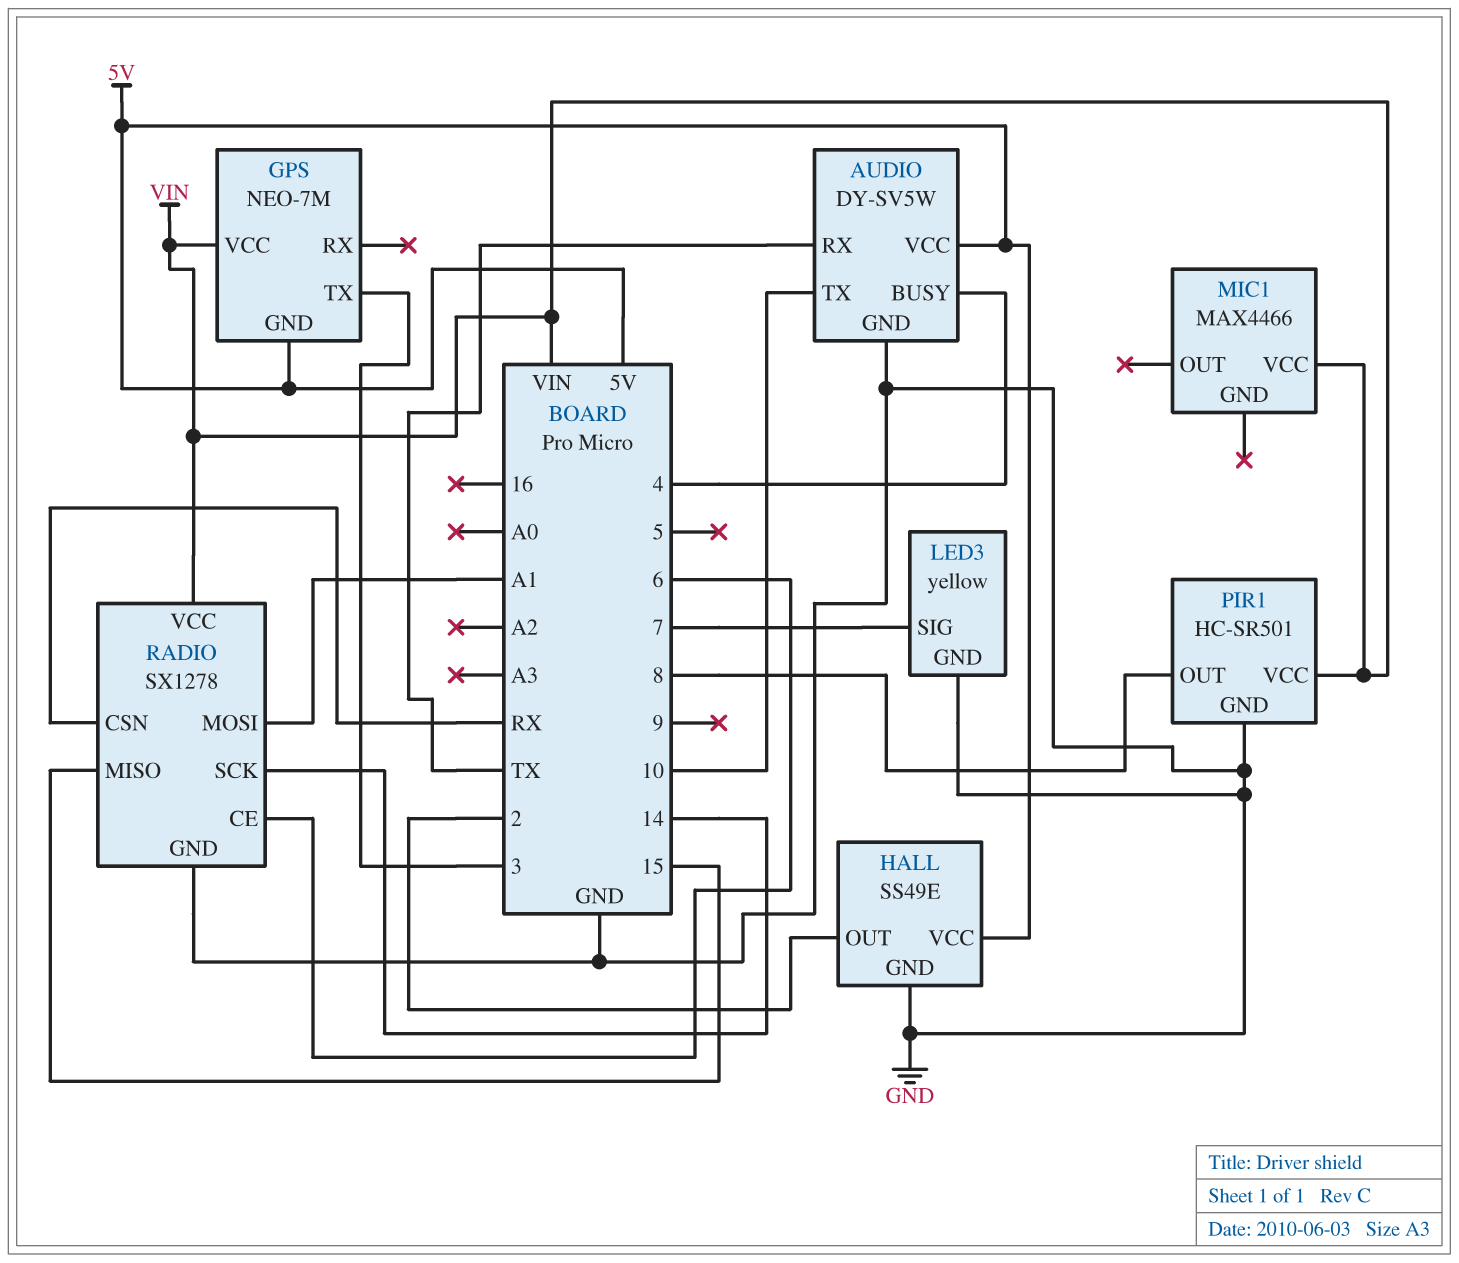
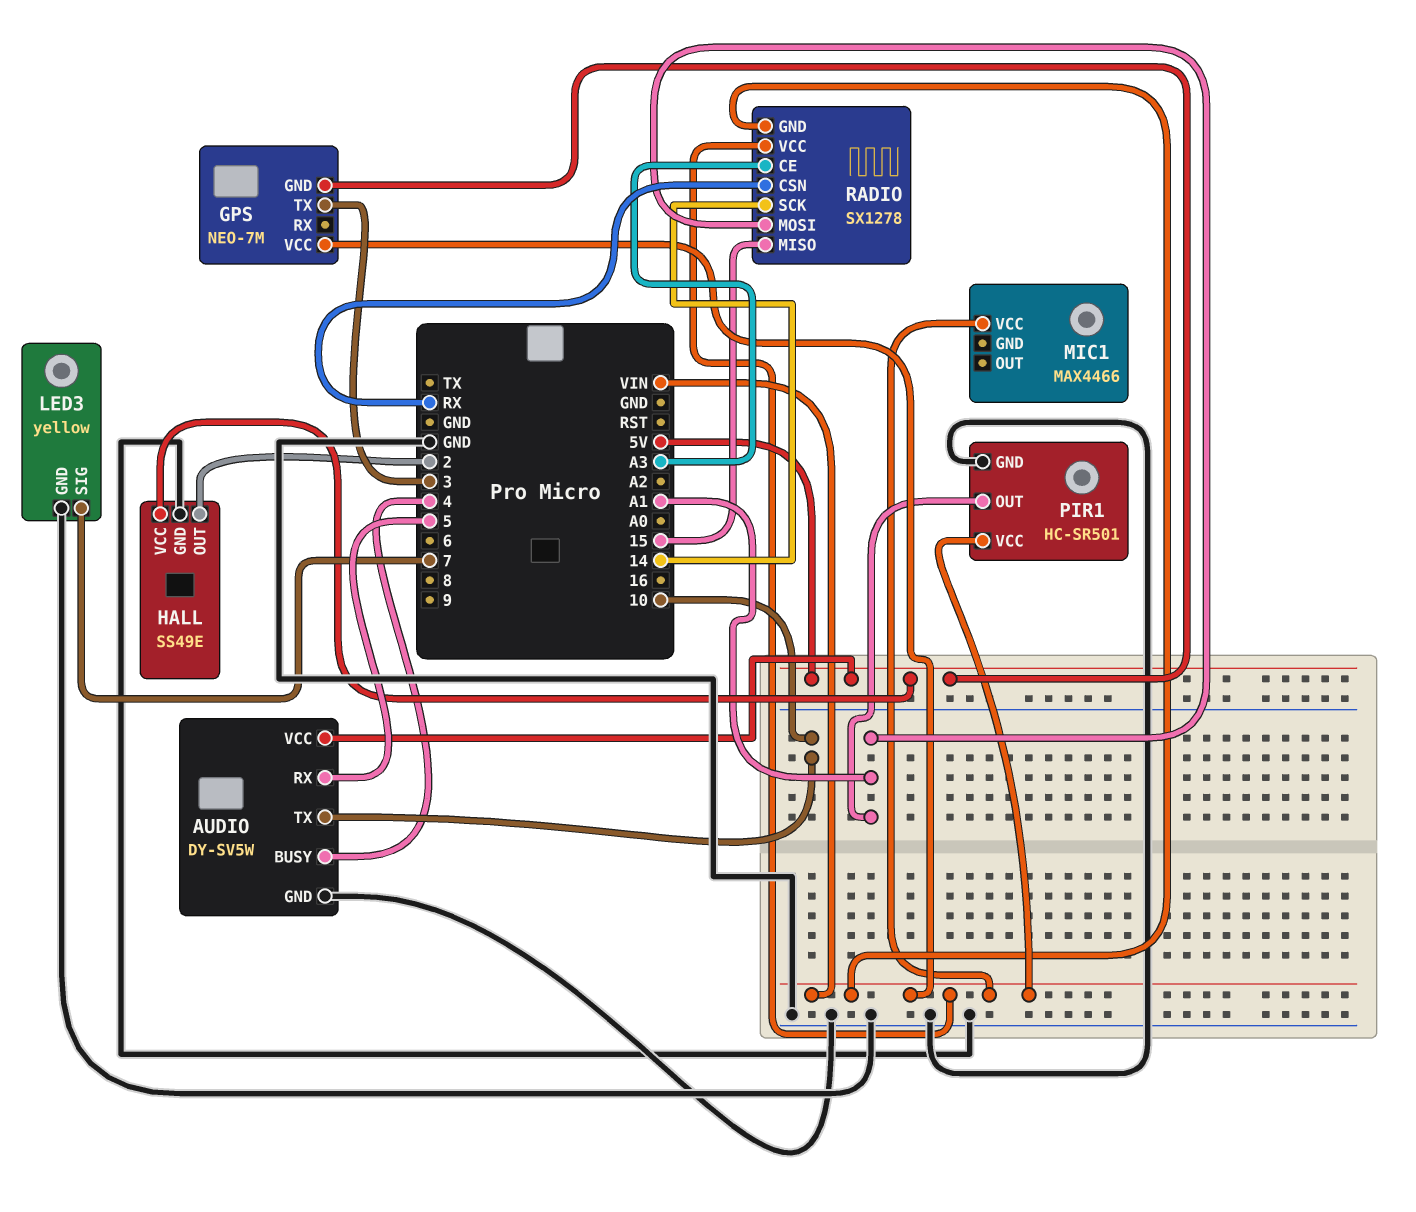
AUDIO pin RX: TX -> 5
PIR1 pin OUT: 8 -> A1
RADIO pin CE: 6 -> A3
RADIO pin GND: GND -> VIN

